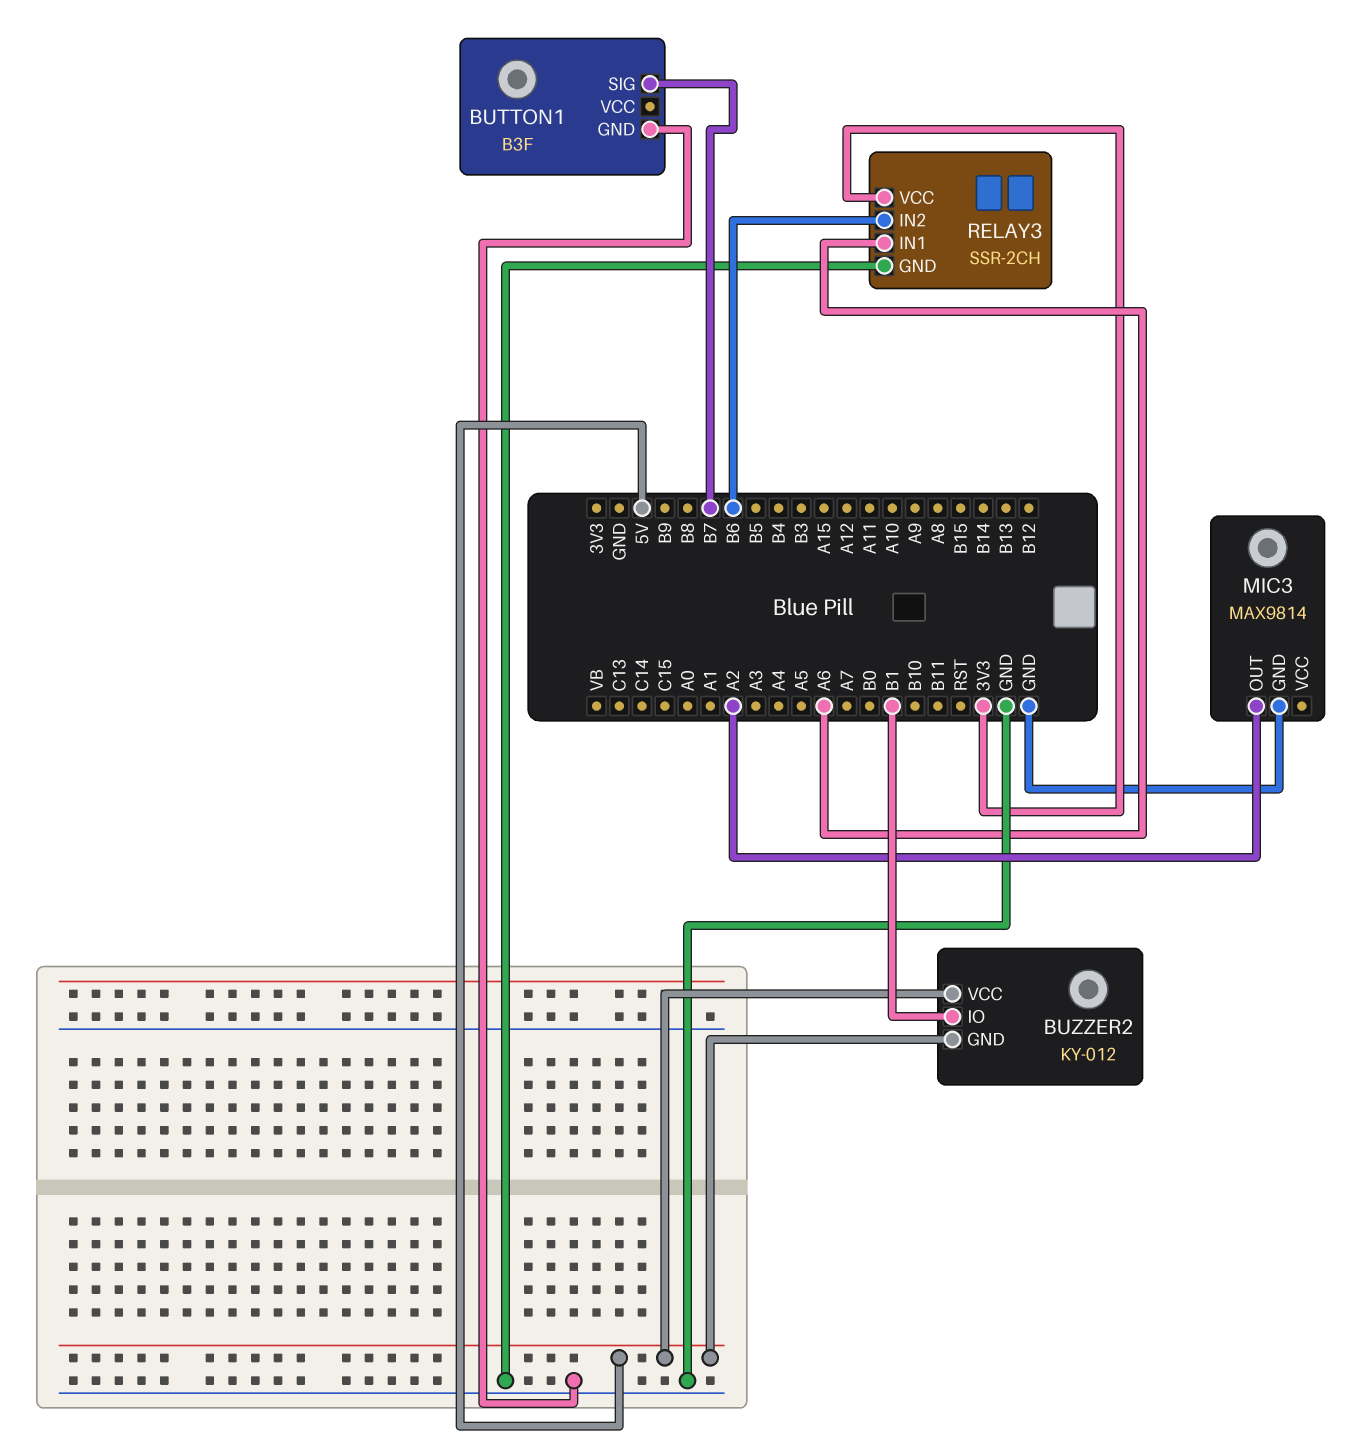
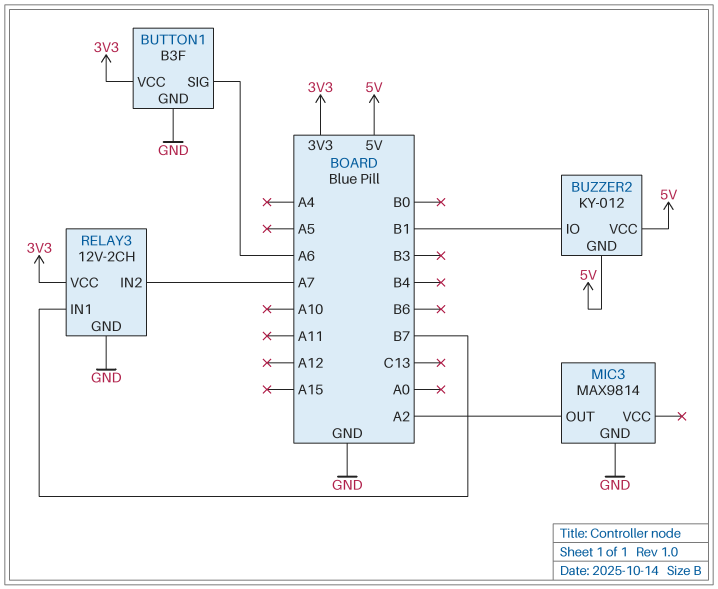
BUTTON1 pin SIG: B7 -> A6
BUTTON1 pin VCC: none -> 3V3
RELAY3: SSR-2CH -> 12V-2CH
RELAY3 pin IN1: A6 -> B7
RELAY3 pin IN2: B6 -> A7

